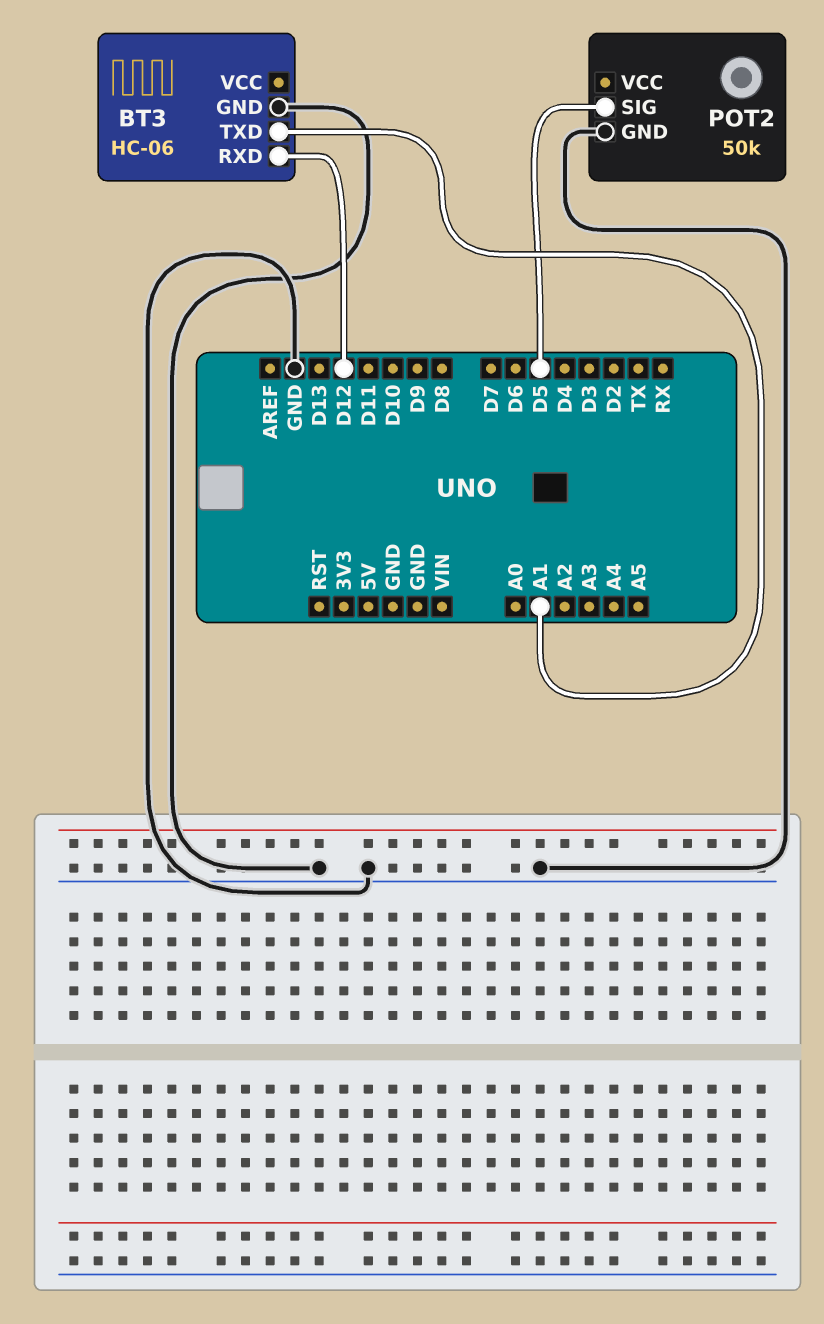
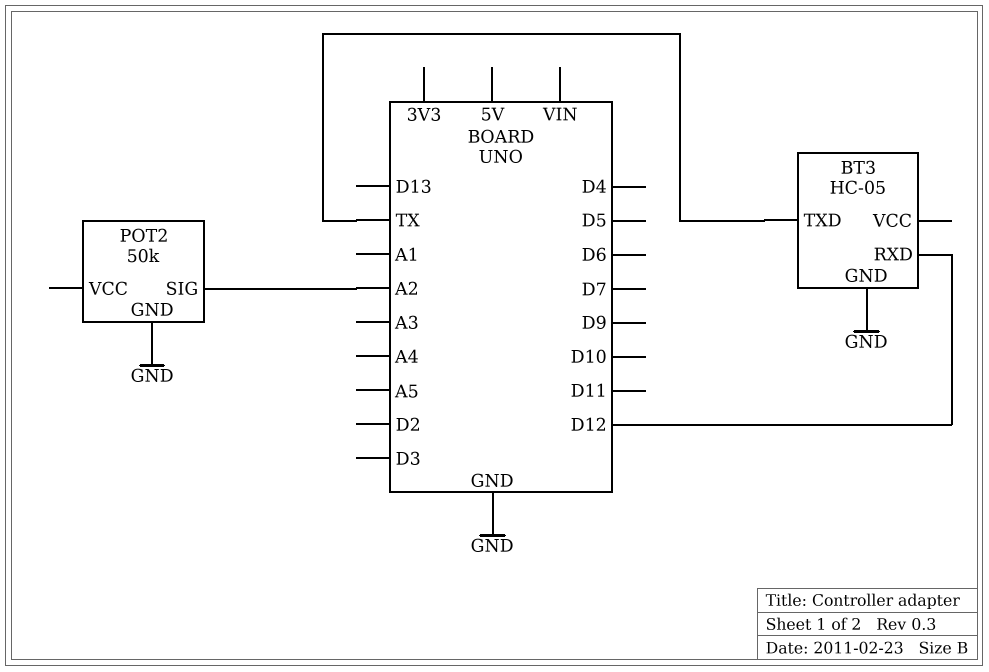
BT3: HC-06 -> HC-05
BT3 pin TXD: A1 -> TX
POT2 pin SIG: D5 -> A2

